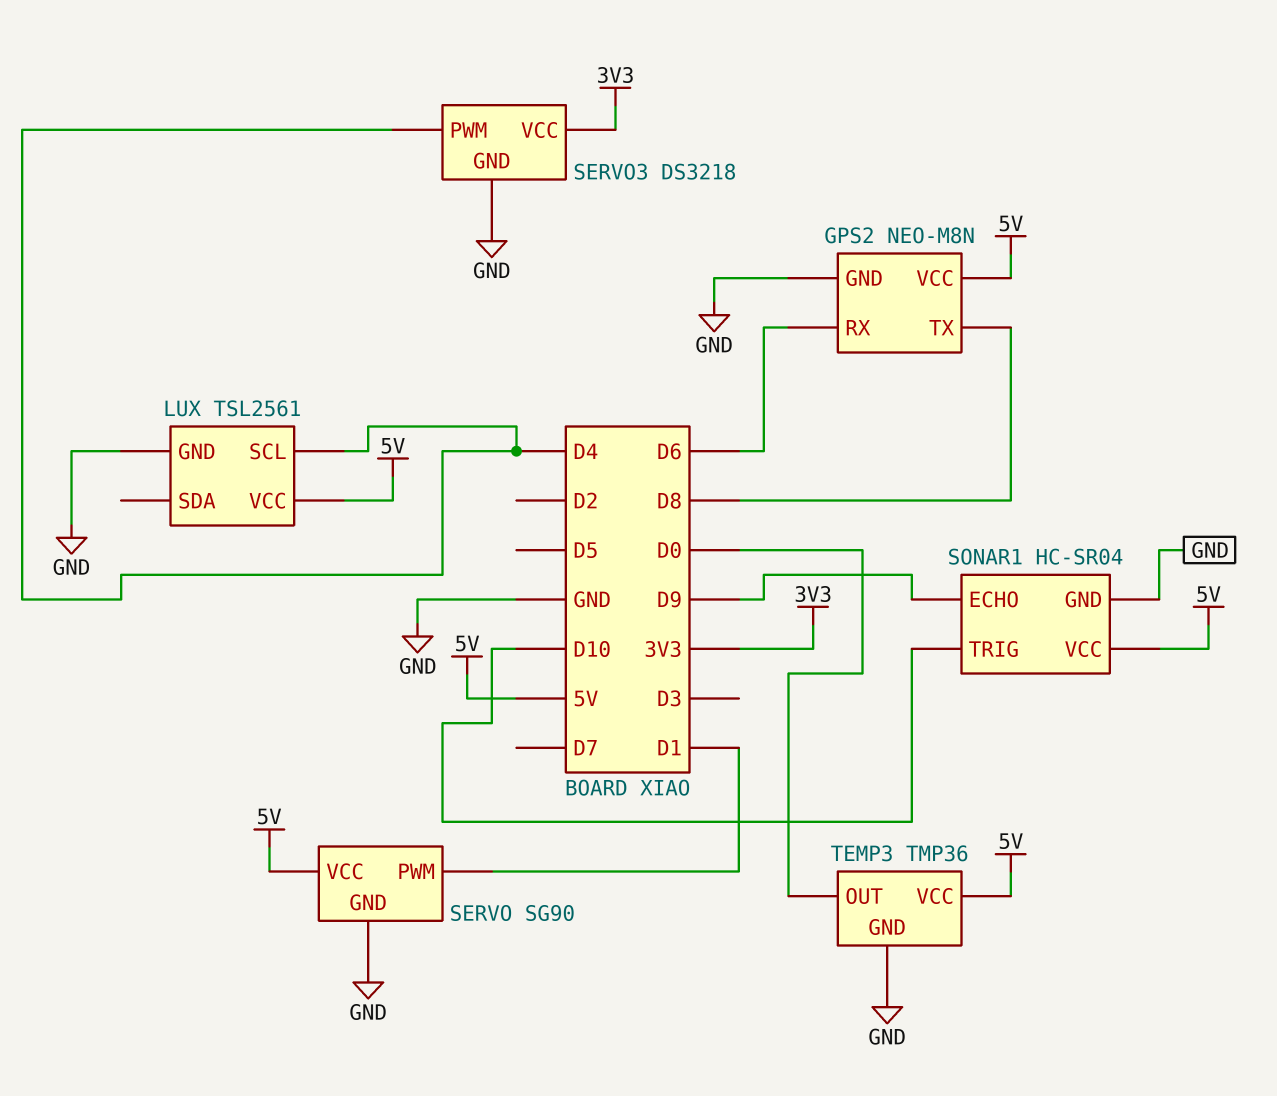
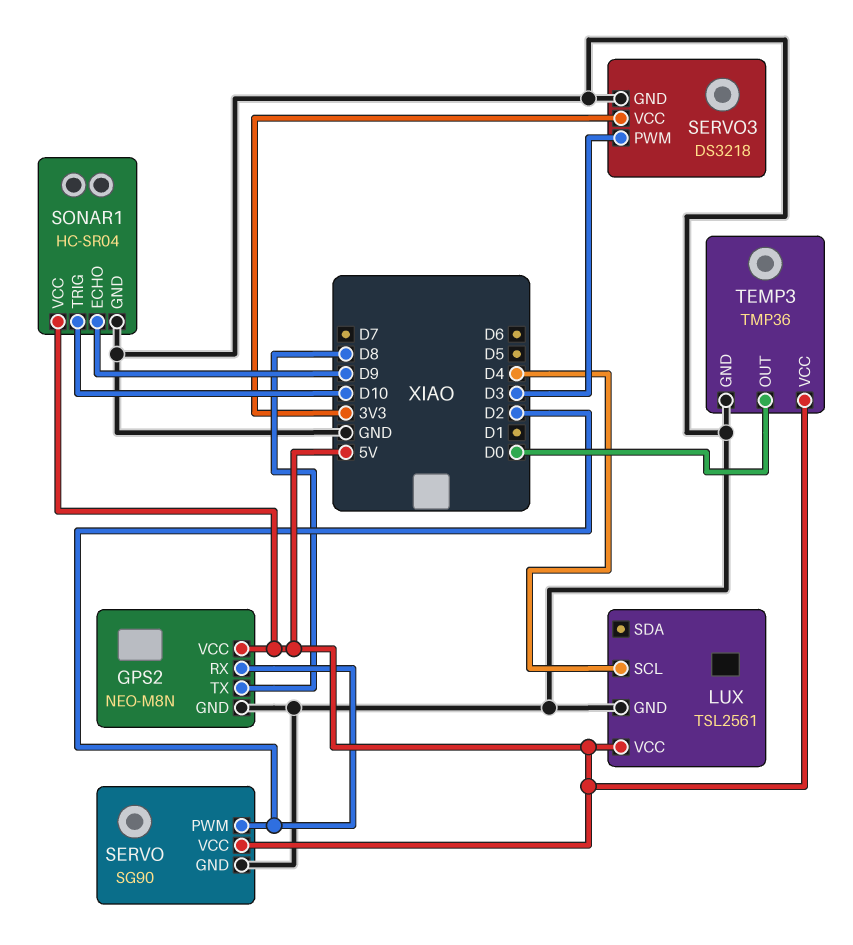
GPS2 pin RX: D6 -> D2
SERVO pin PWM: D1 -> D2
SERVO3 pin PWM: D4 -> D3

